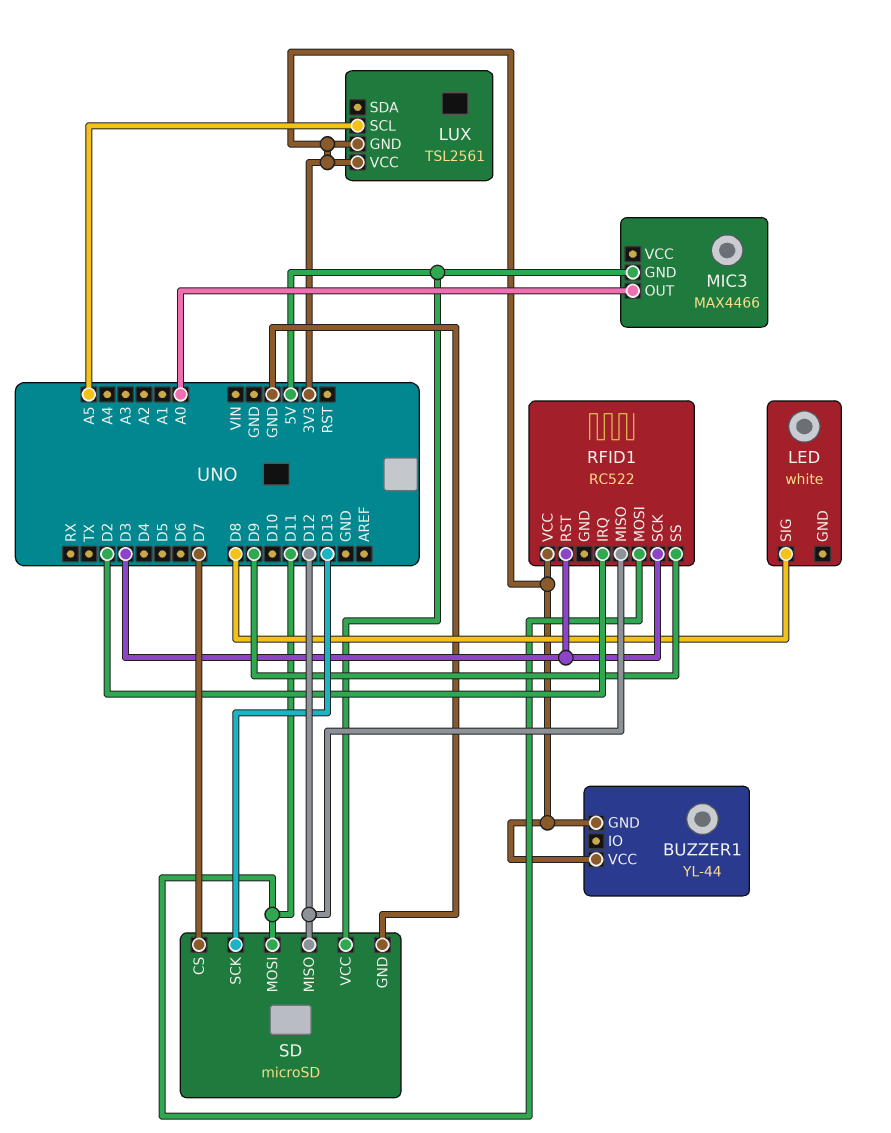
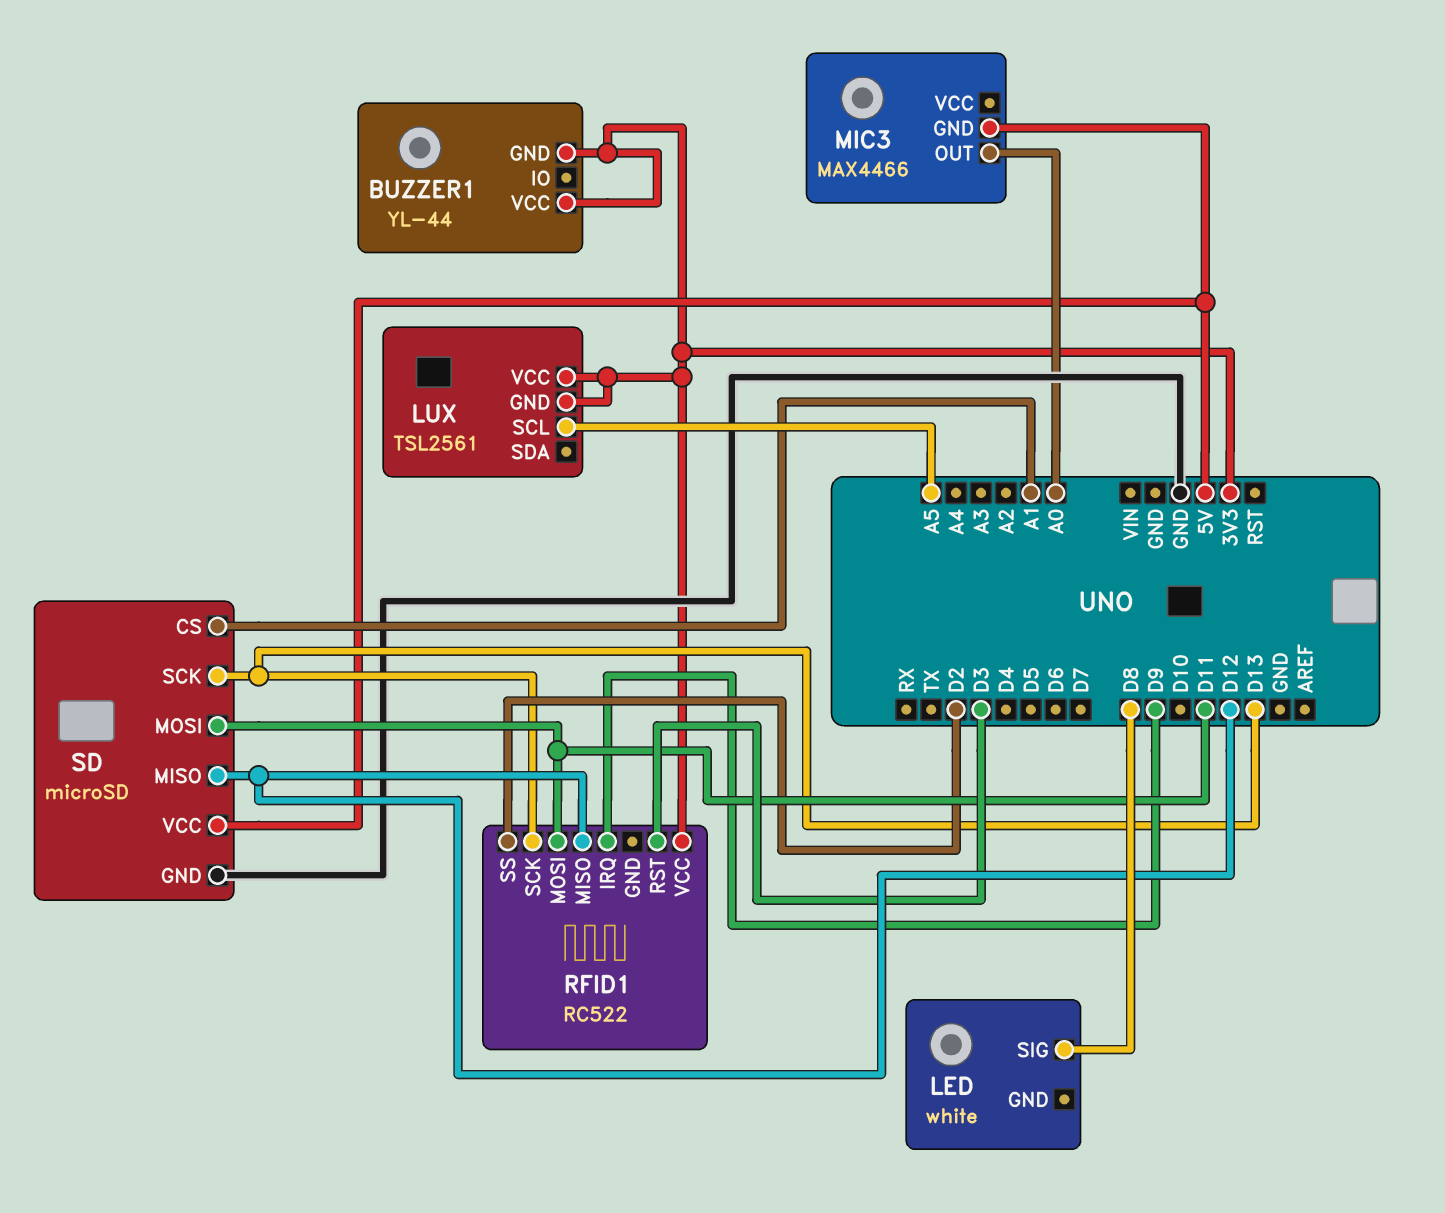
RFID1 pin IRQ: D2 -> D9
RFID1 pin SCK: D3 -> D13
RFID1 pin SS: D9 -> D2
SD pin CS: D7 -> A1

